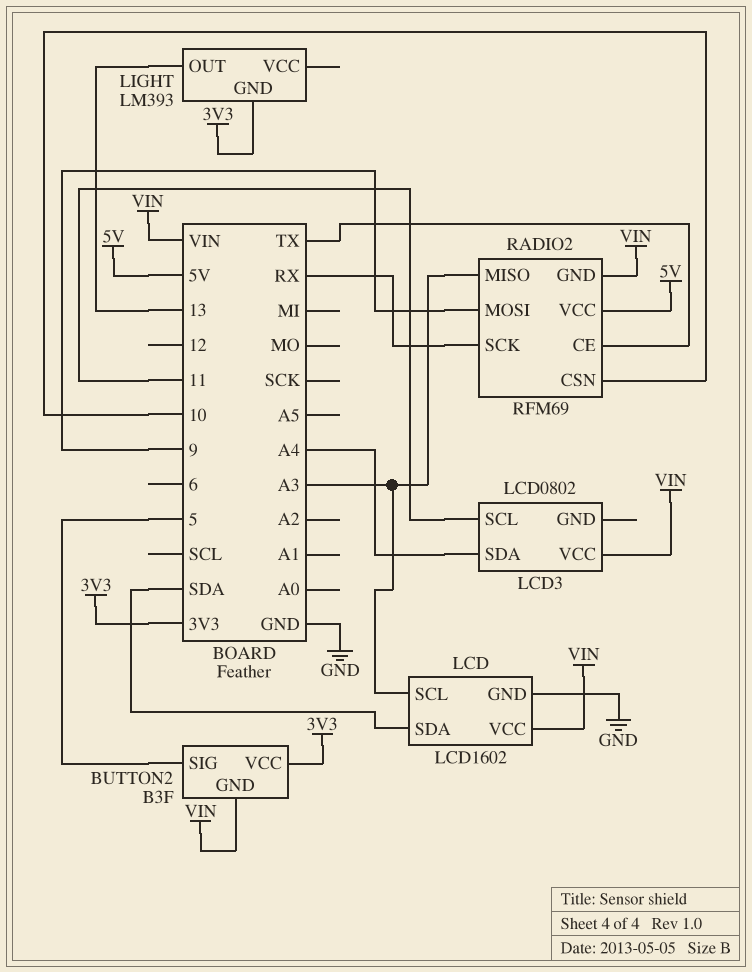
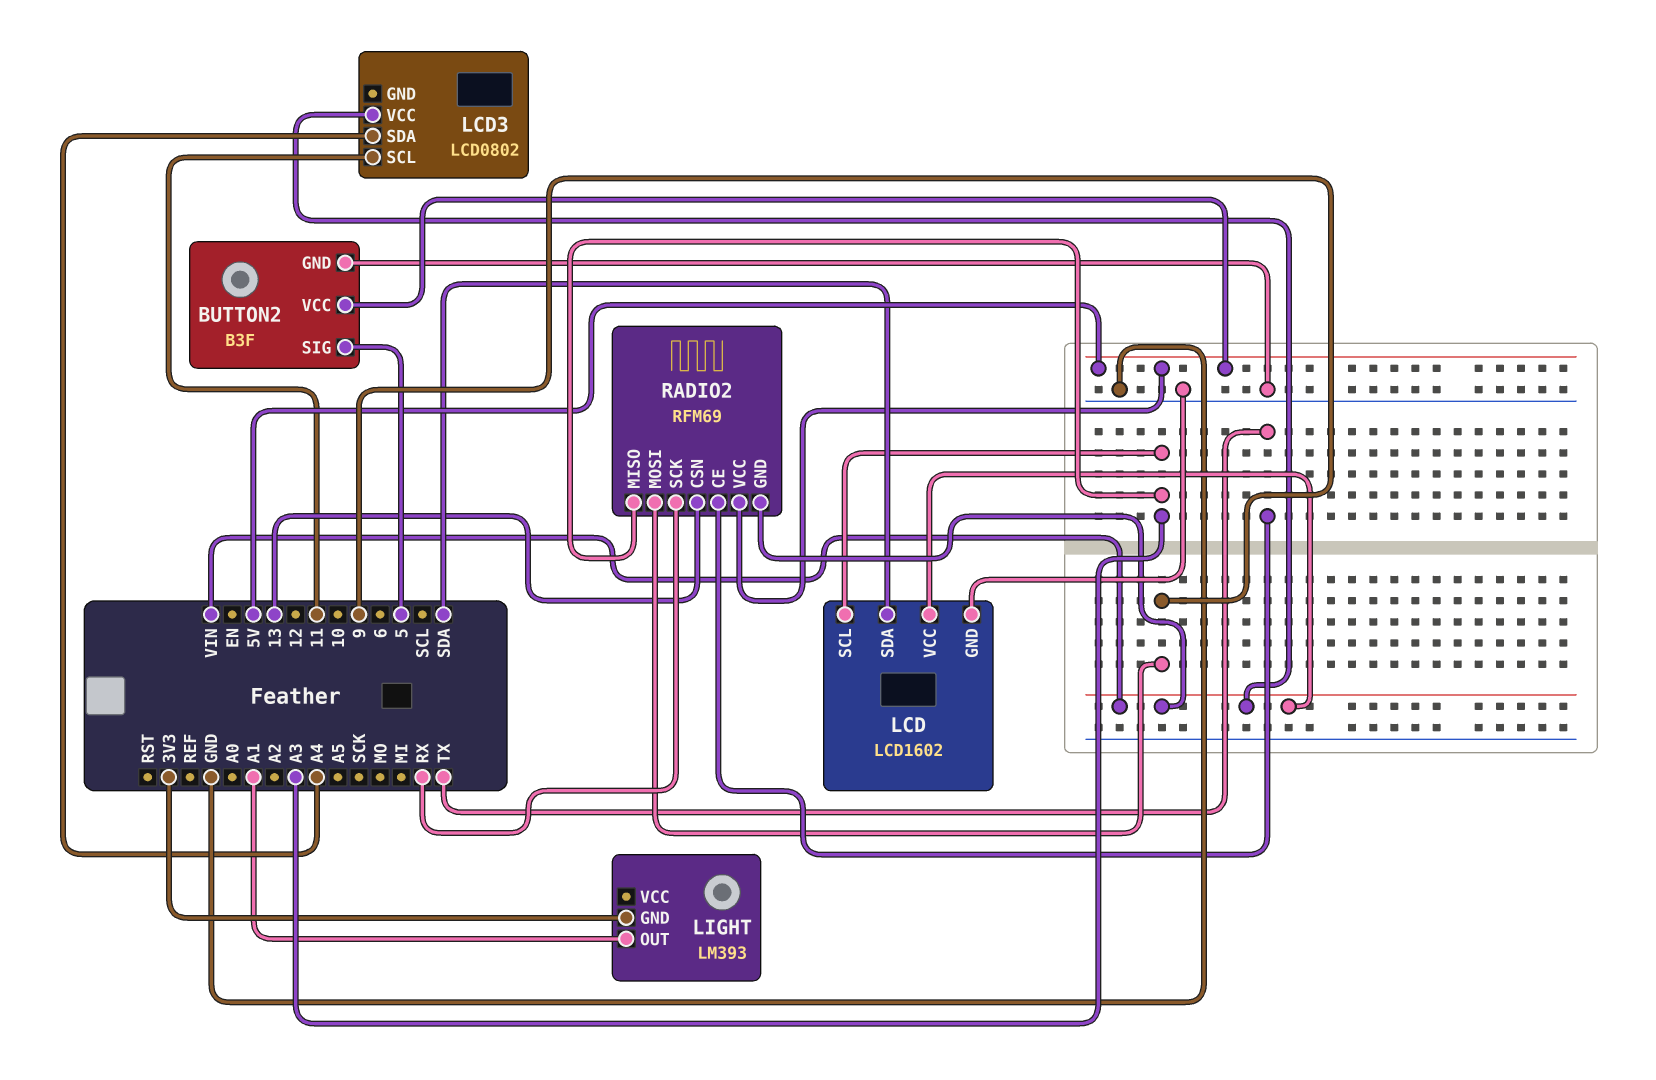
BUTTON2 pin GND: VIN -> GND
BUTTON2 pin VCC: 3V3 -> 5V
LIGHT pin OUT: 13 -> A1
RADIO2 pin CSN: 10 -> 13

